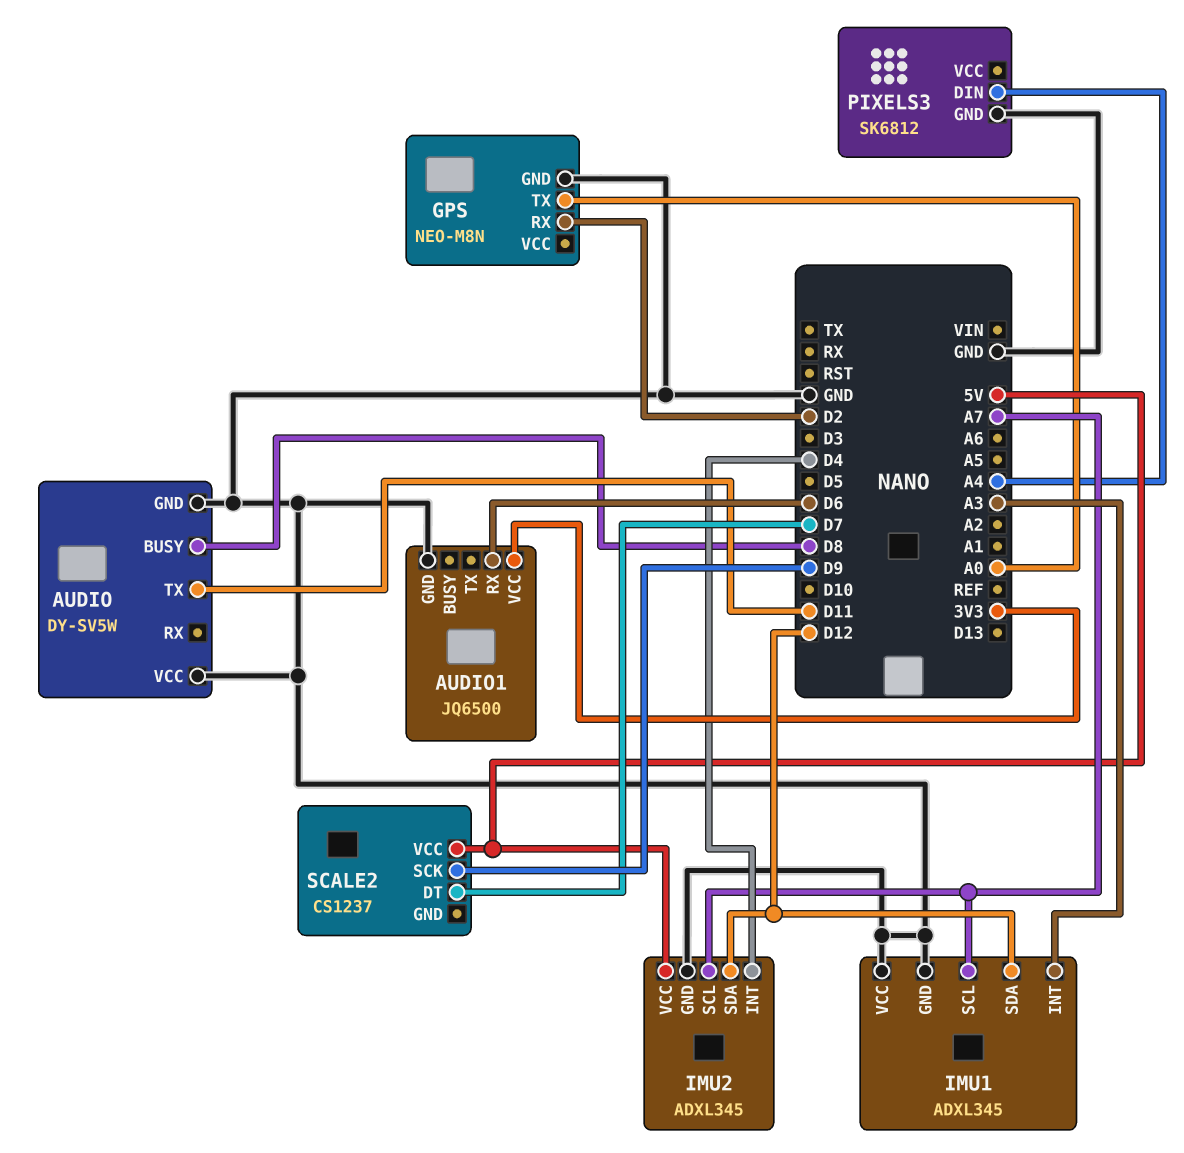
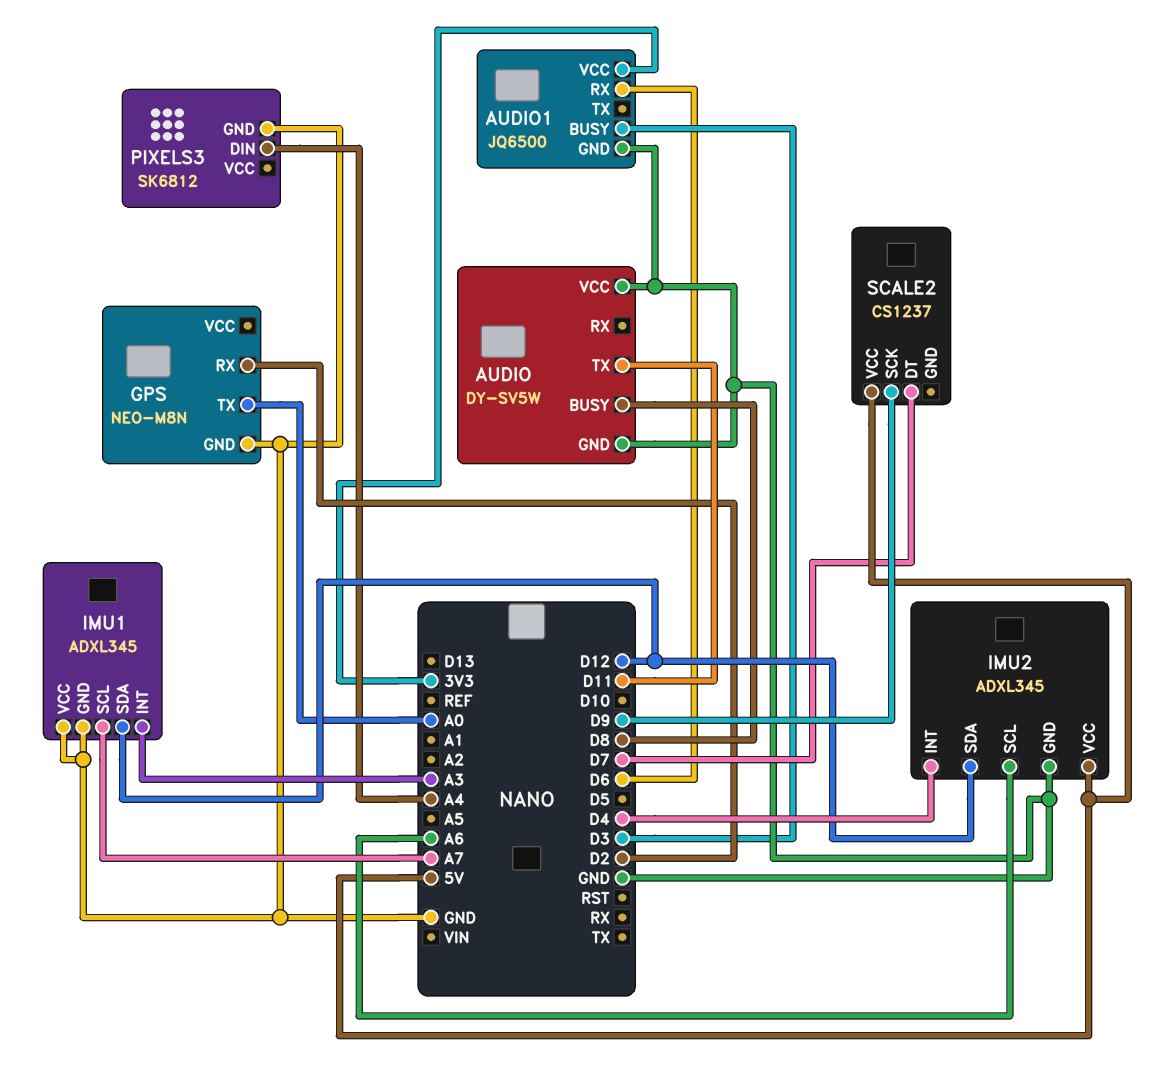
AUDIO1 pin BUSY: none -> D3
IMU2 pin SCL: A7 -> A6

